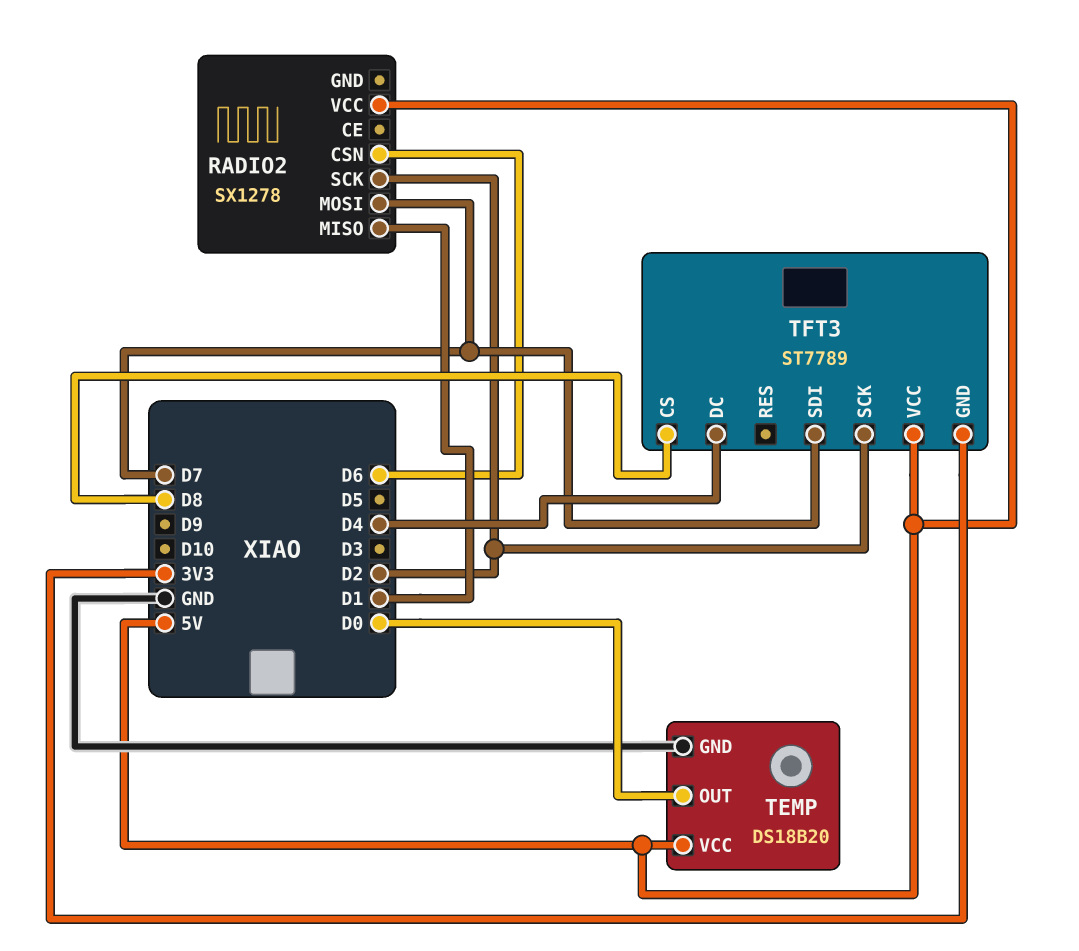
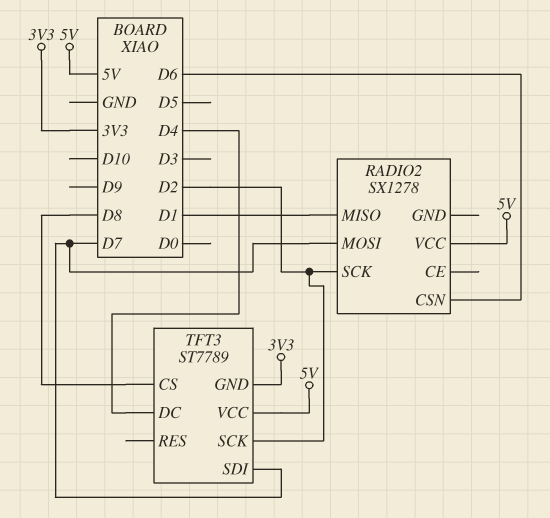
TEMP: DS18B20 -> none
TEMP pin GND: GND -> none
TEMP pin OUT: D0 -> none
TEMP pin VCC: 5V -> none

